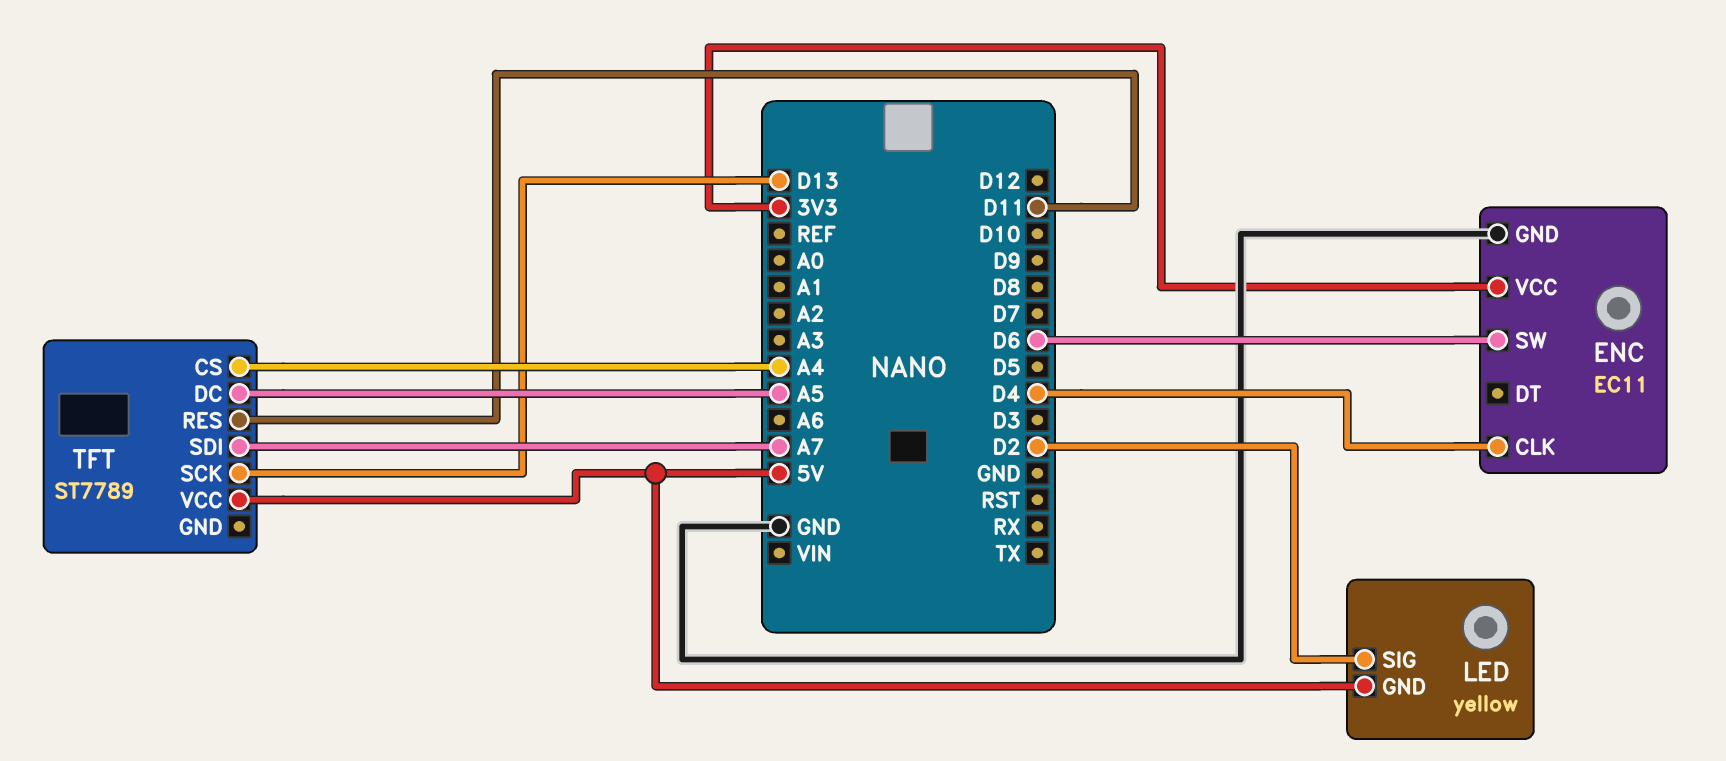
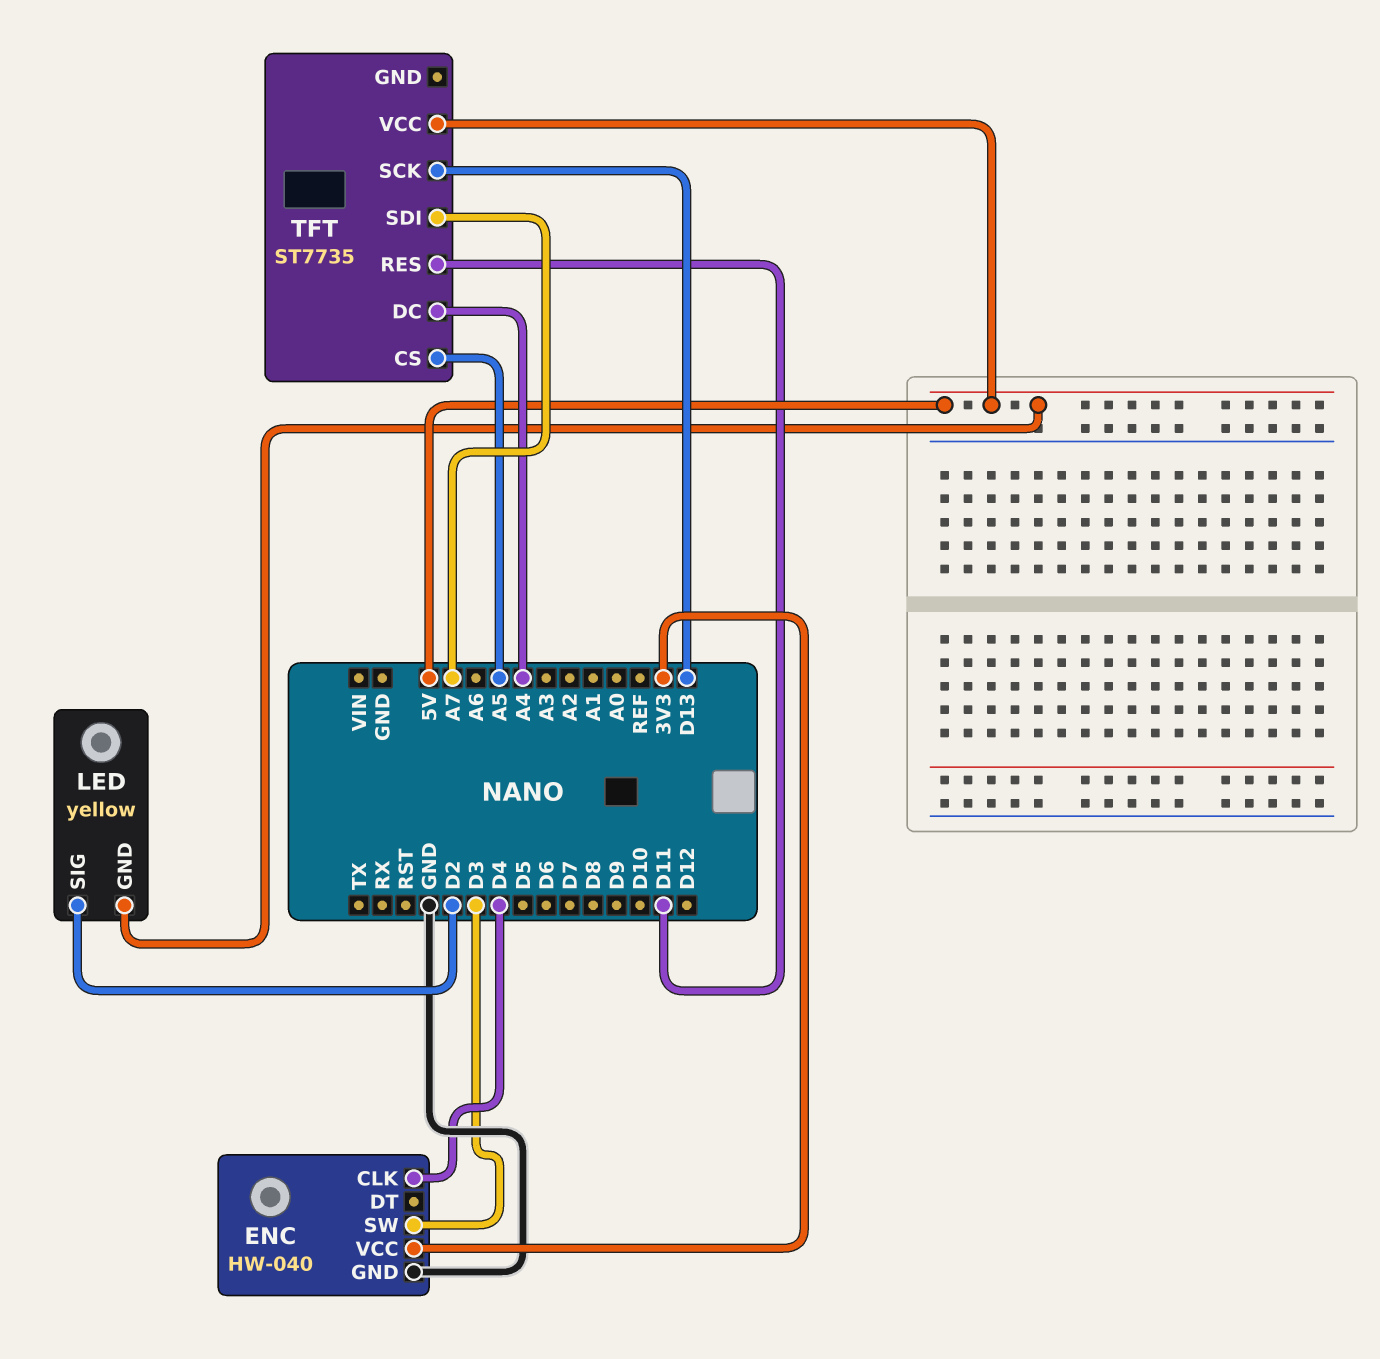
ENC: EC11 -> HW-040
ENC pin SW: D6 -> D3
TFT: ST7789 -> ST7735
TFT pin CS: A4 -> A5
TFT pin DC: A5 -> A4

